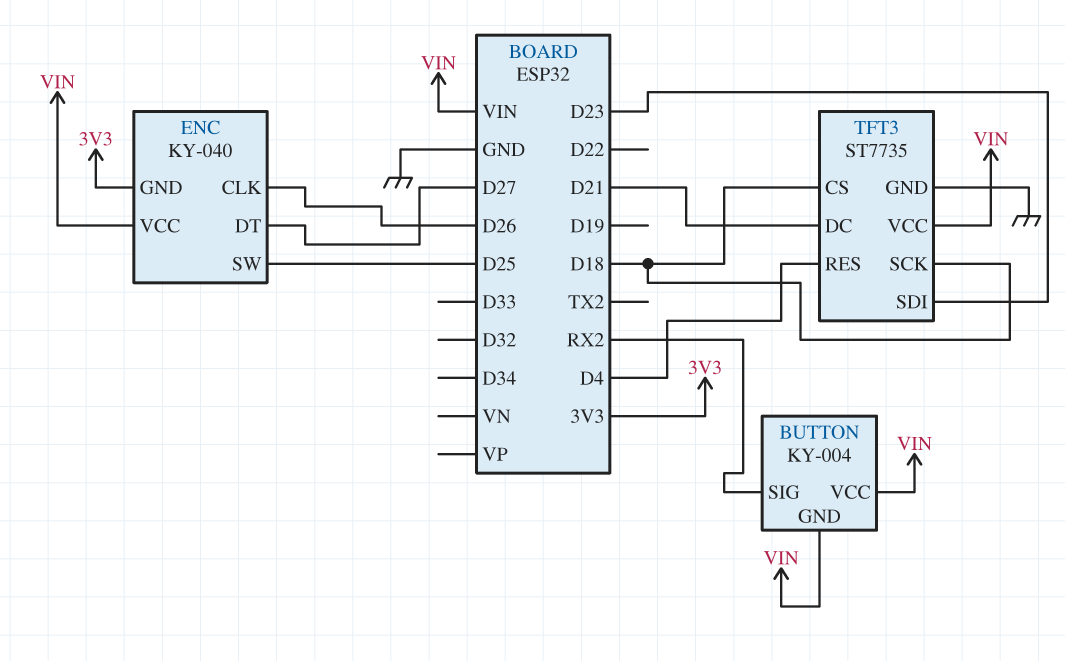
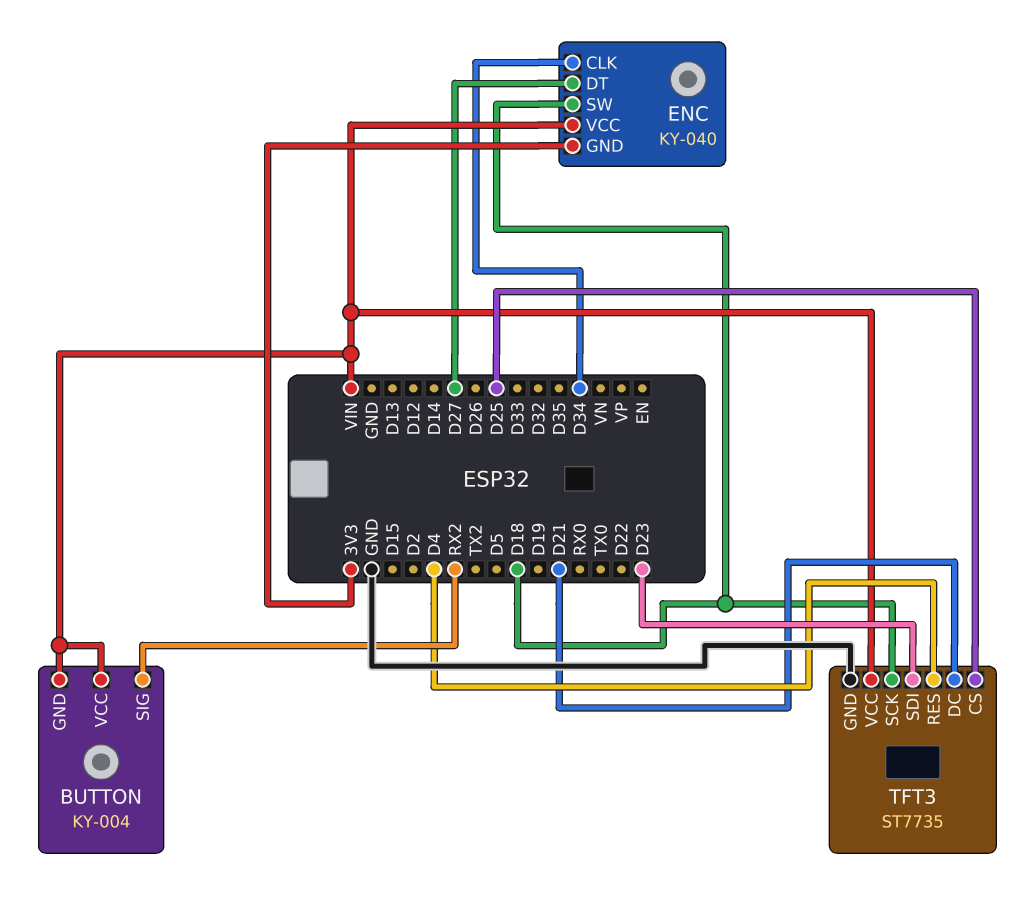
ENC pin CLK: D26 -> D34
ENC pin SW: D25 -> D18
TFT3 pin CS: D18 -> D25

